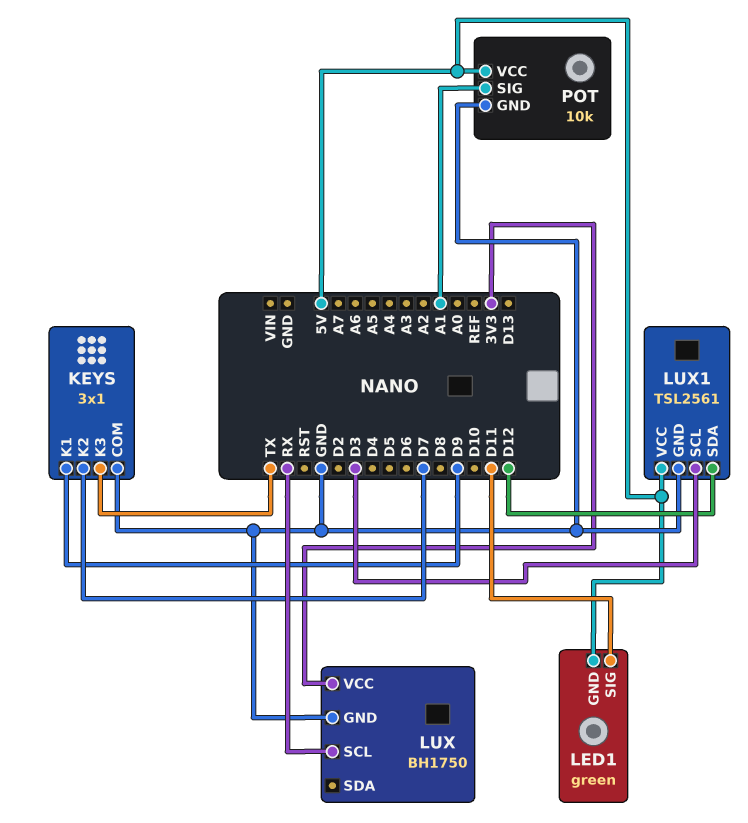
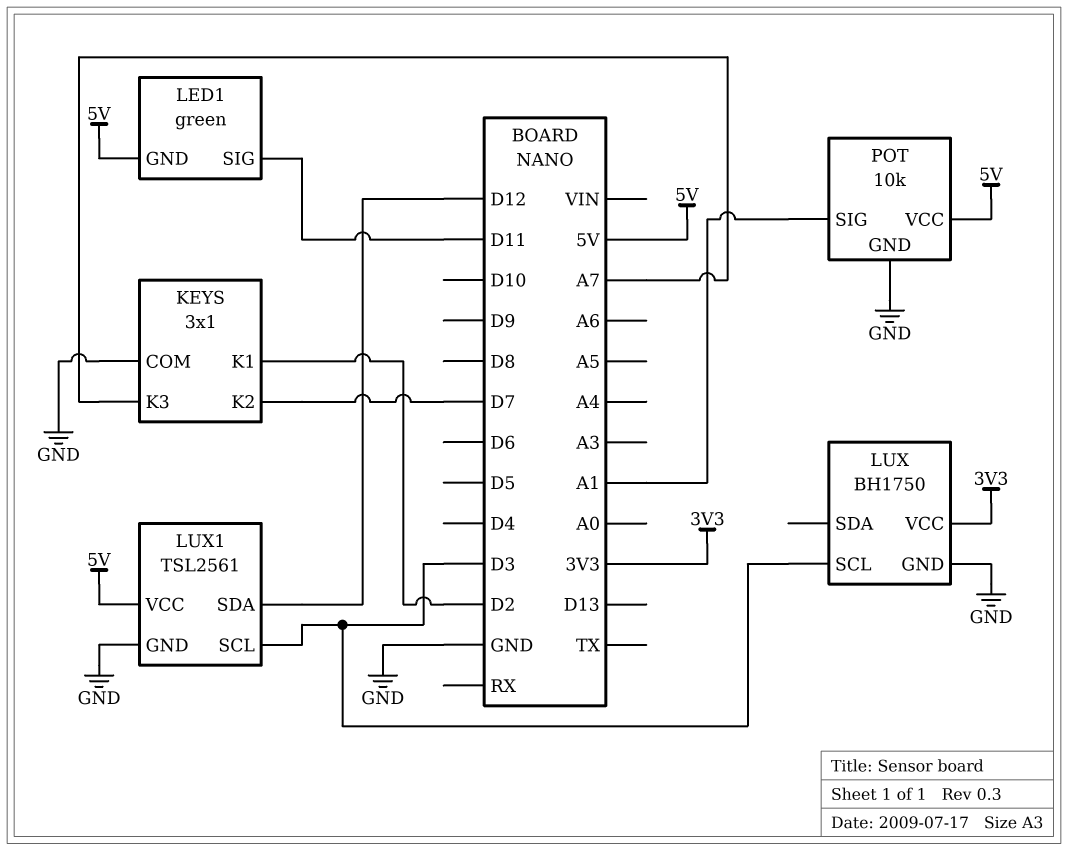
KEYS pin K1: D9 -> D2
KEYS pin K3: TX -> A7
LUX pin SCL: RX -> D3

